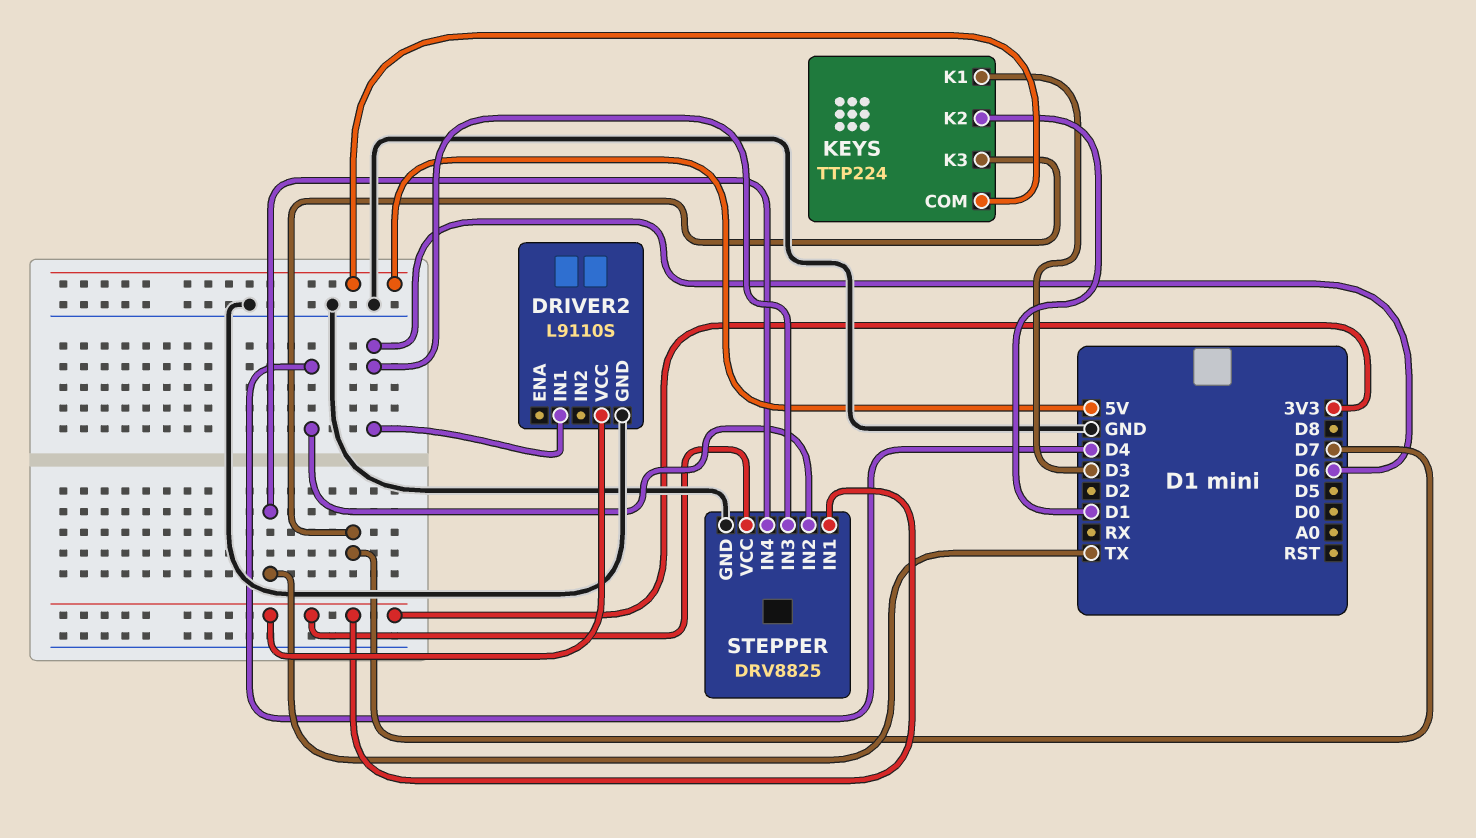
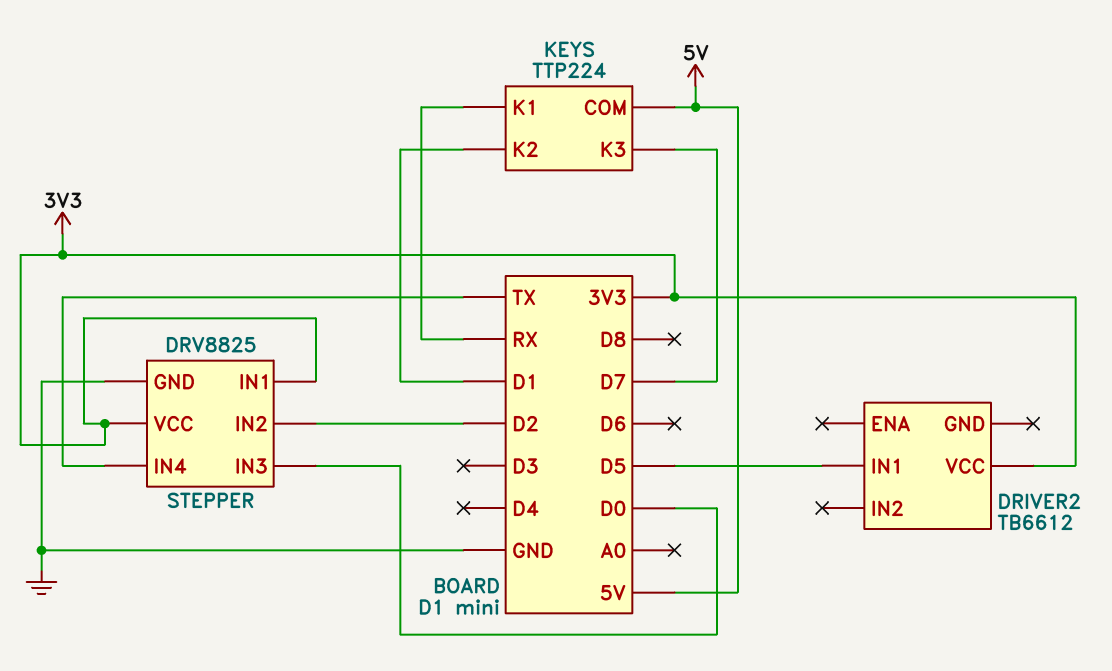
DRIVER2: L9110S -> TB6612
DRIVER2 pin GND: GND -> none
DRIVER2 pin IN1: D6 -> D5
KEYS pin K1: D3 -> RX
STEPPER pin IN2: D4 -> D2
STEPPER pin IN3: D6 -> D0

